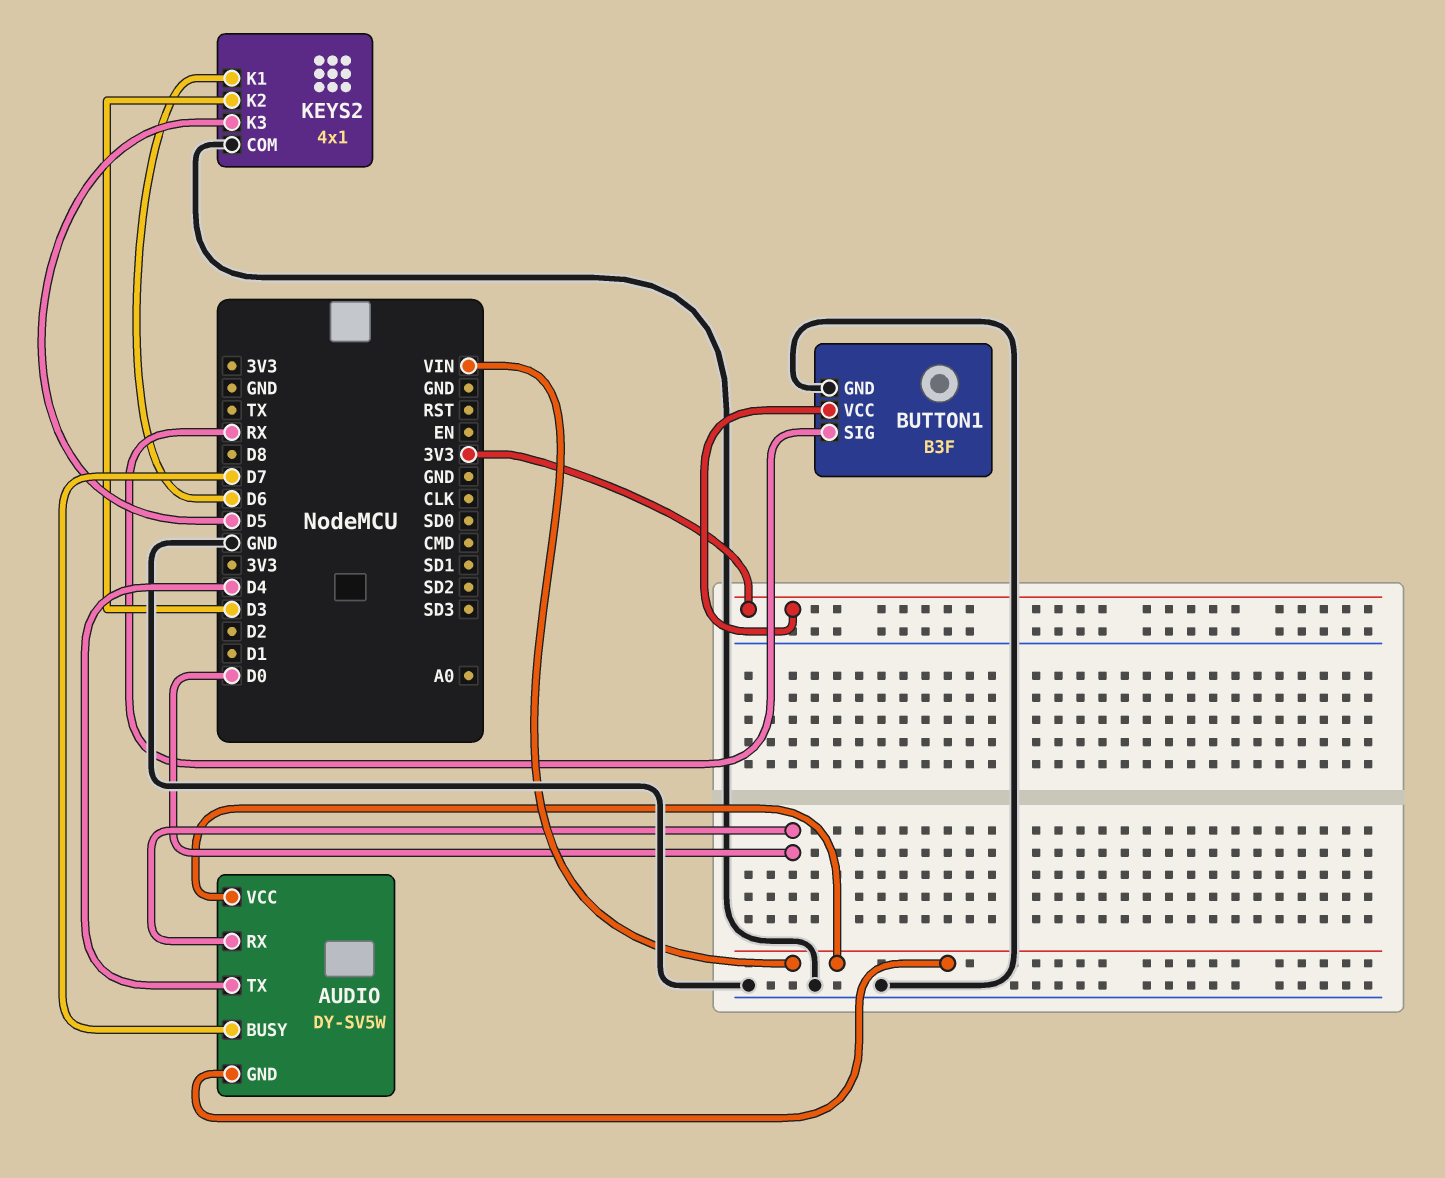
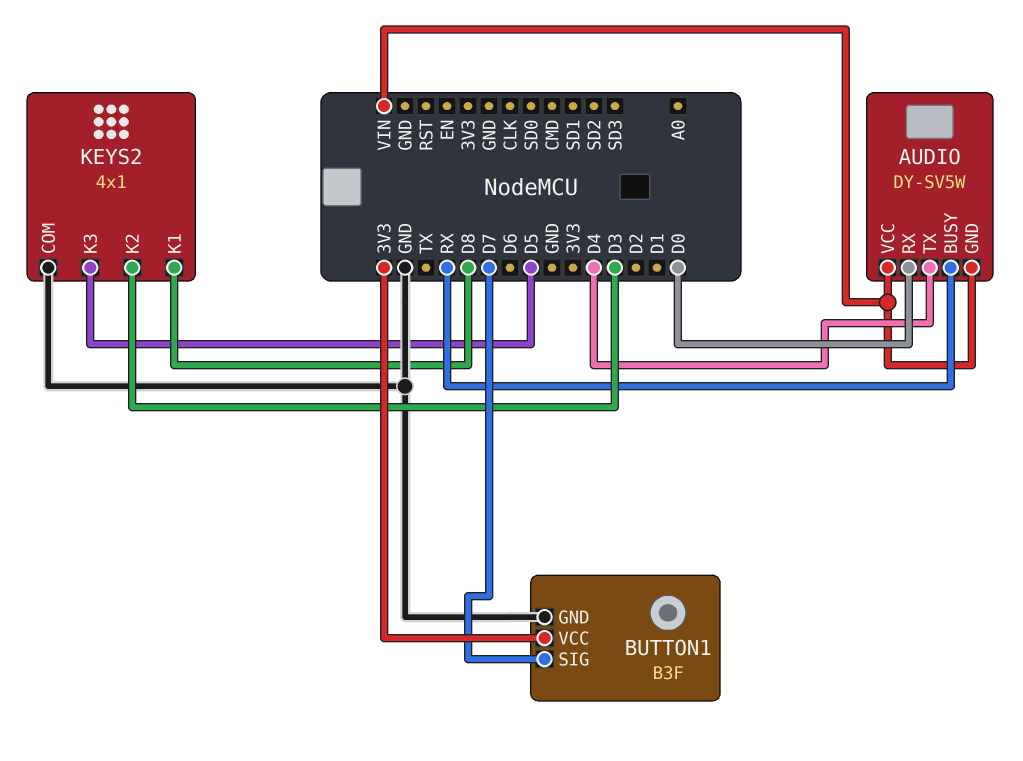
AUDIO pin BUSY: D7 -> RX
BUTTON1 pin SIG: RX -> D7
KEYS2 pin K1: D6 -> D8

